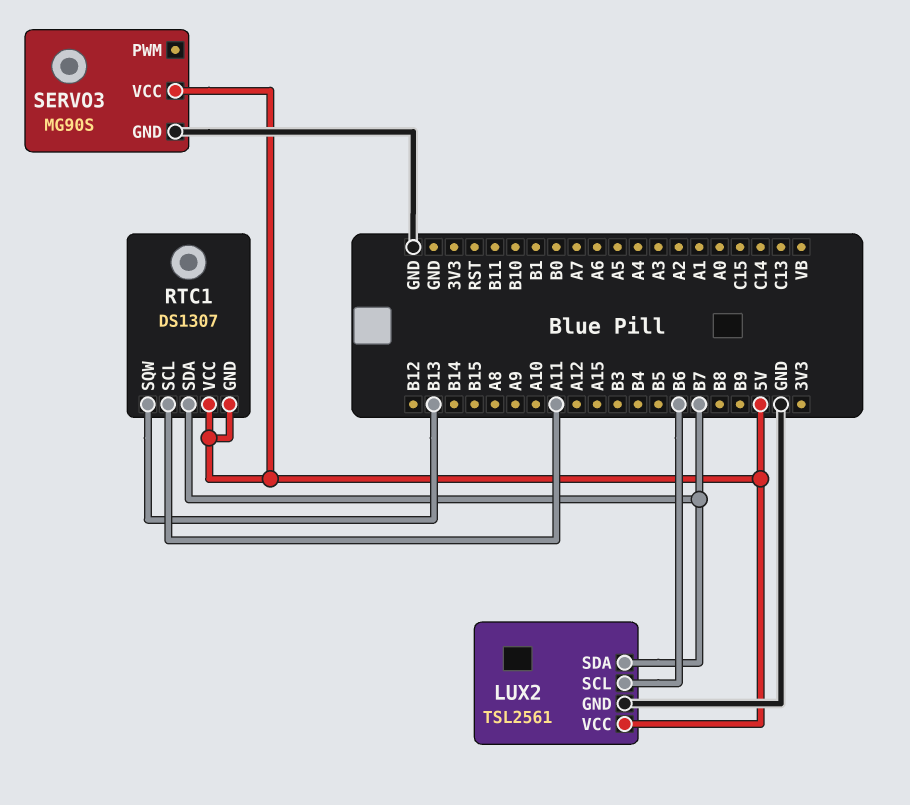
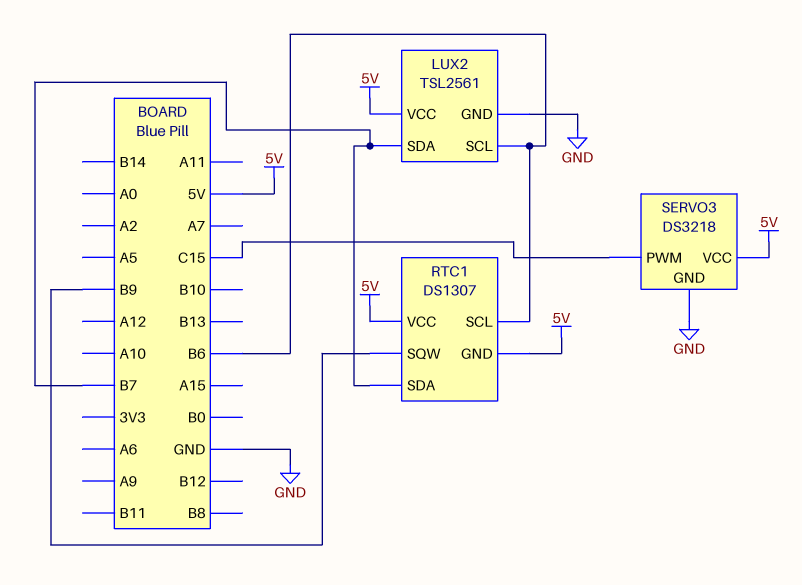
RTC1 pin SCL: A11 -> B6
RTC1 pin SQW: B13 -> B9
SERVO3: MG90S -> DS3218
SERVO3 pin PWM: none -> C15

